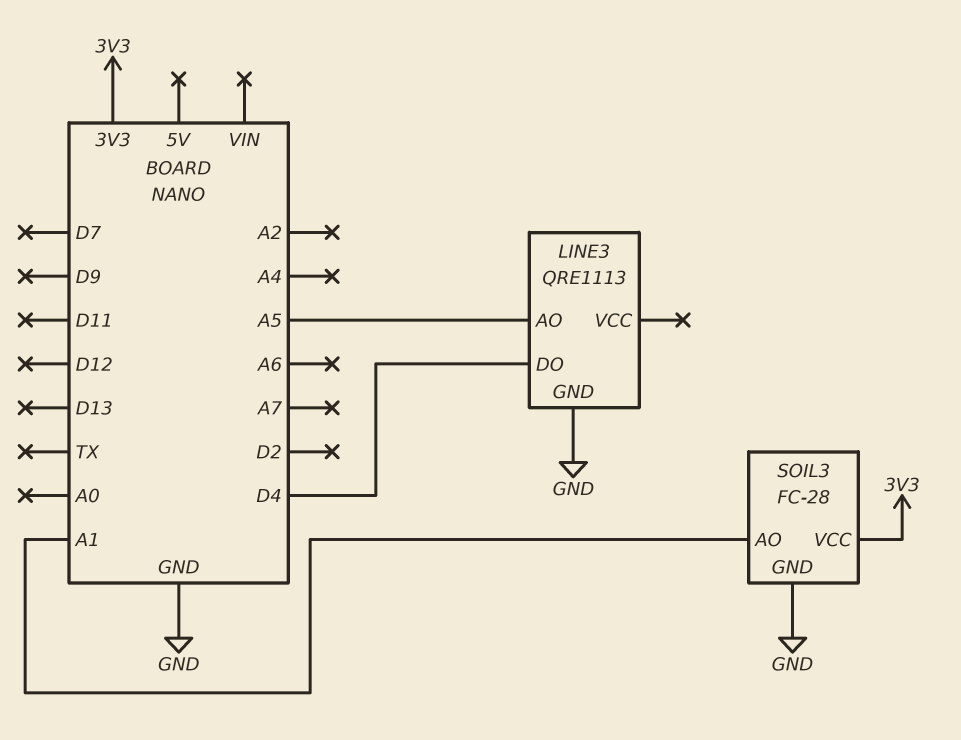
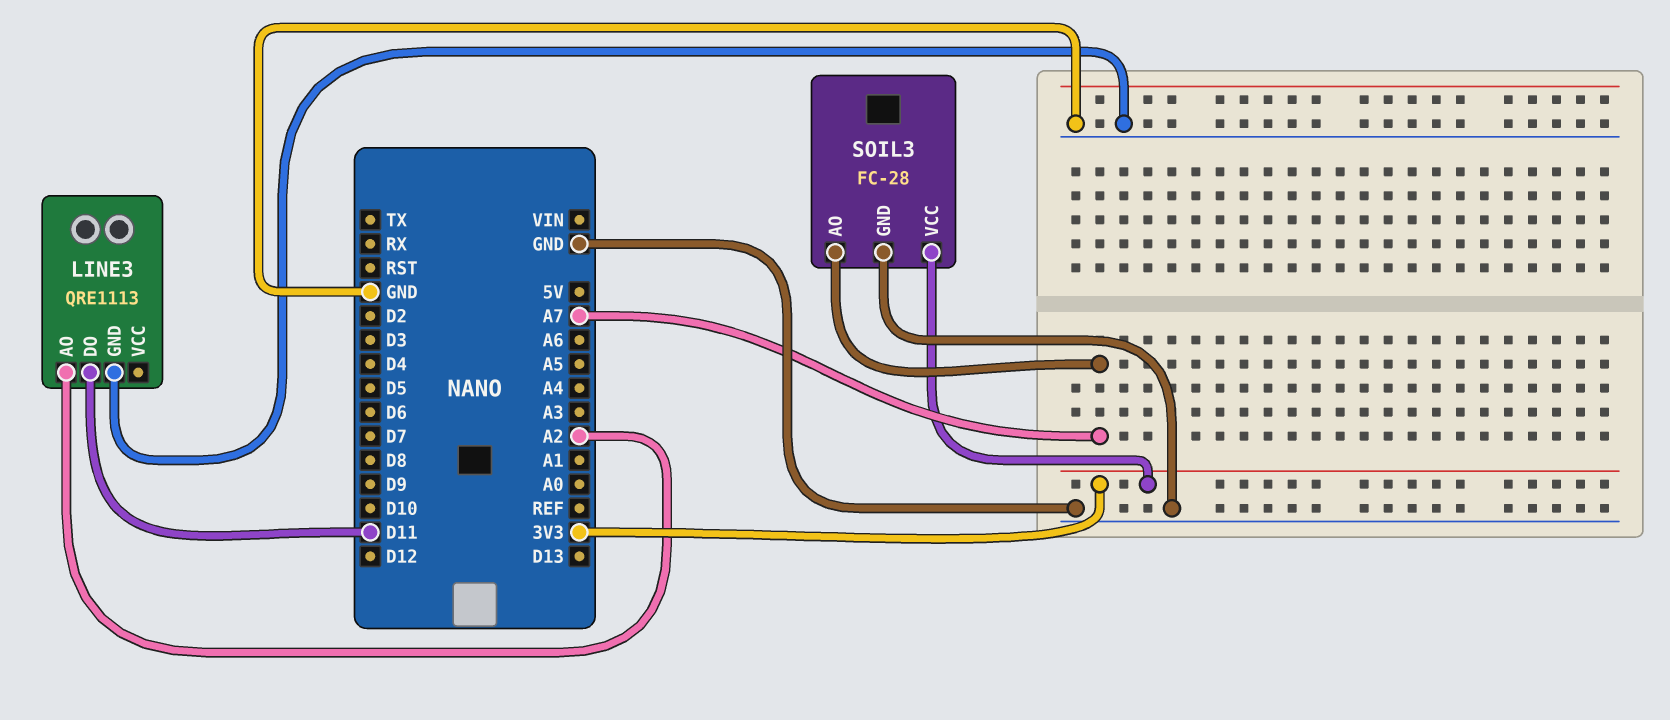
LINE3 pin AO: A5 -> A2
LINE3 pin DO: D4 -> D11
SOIL3 pin AO: A1 -> A7

